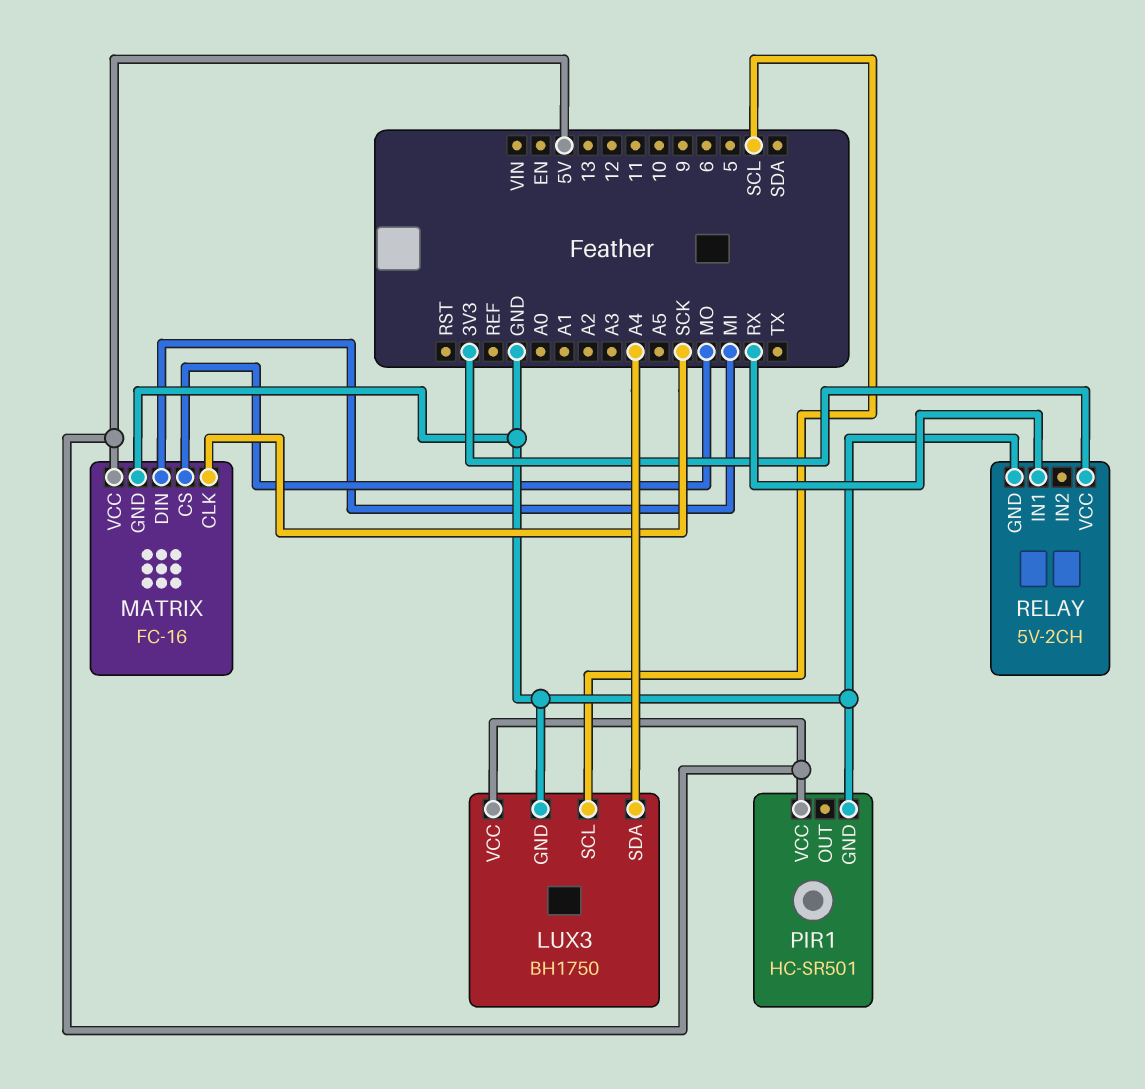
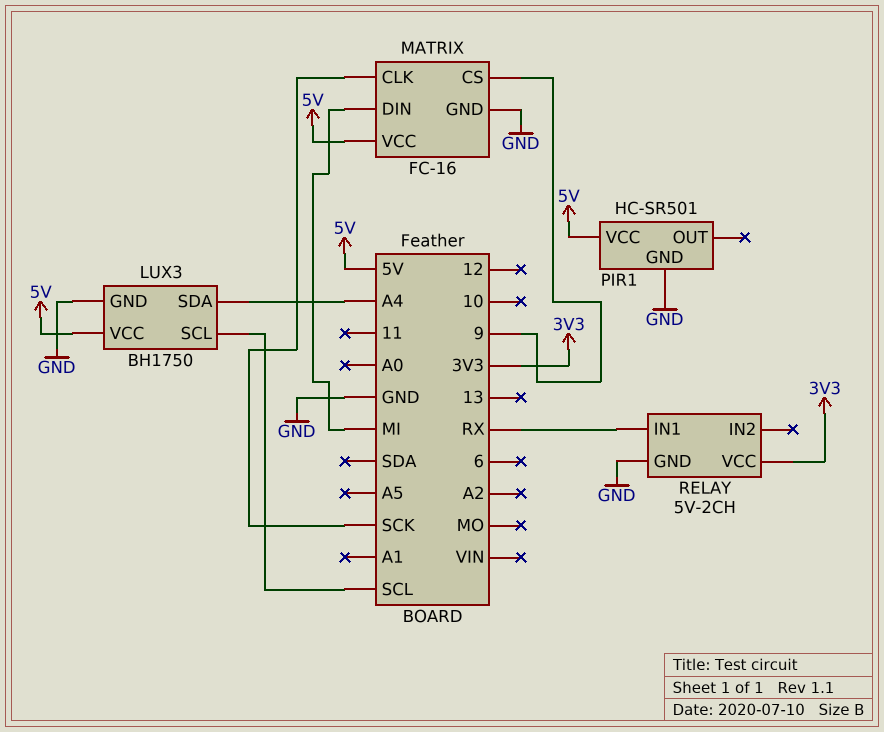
MATRIX pin CS: MO -> 9

